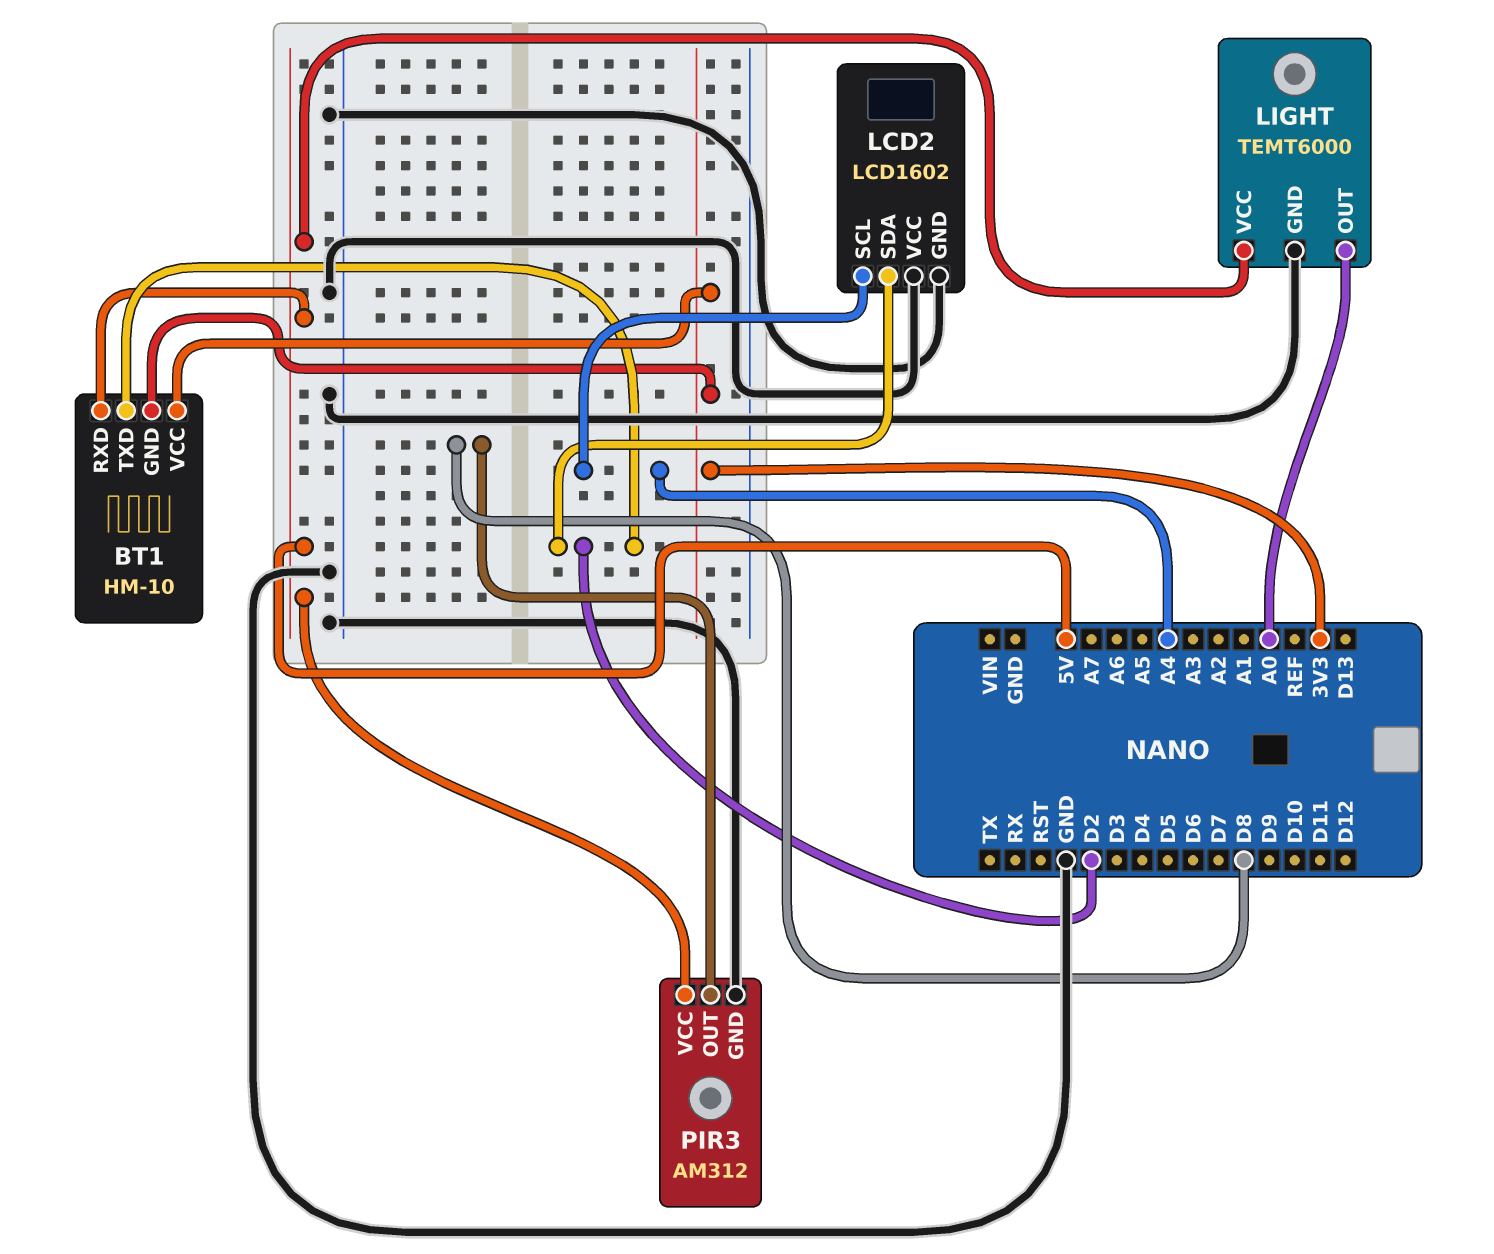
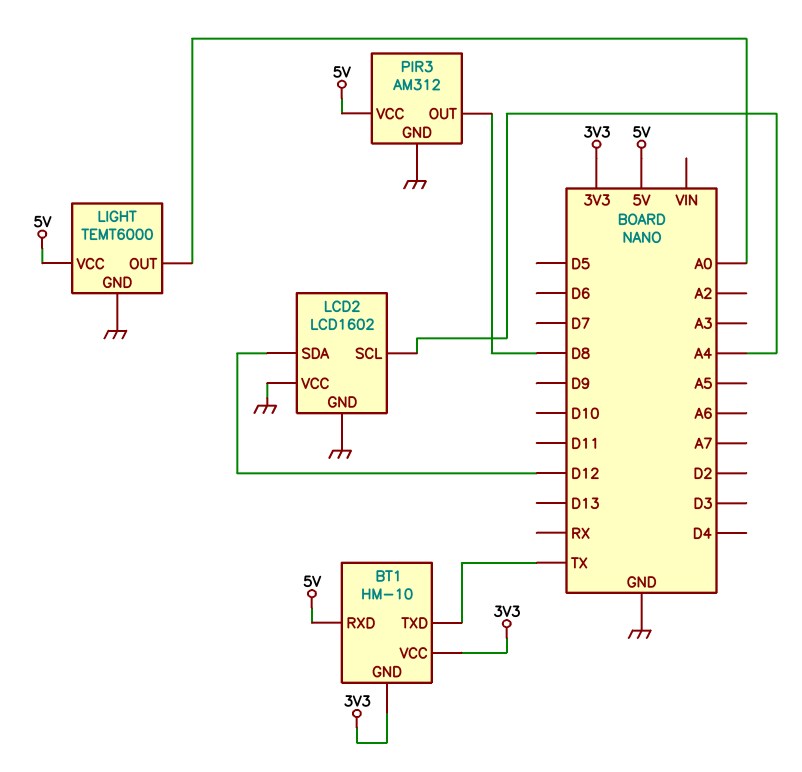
BT1 pin TXD: D2 -> TX
LCD2 pin SDA: D2 -> D12

